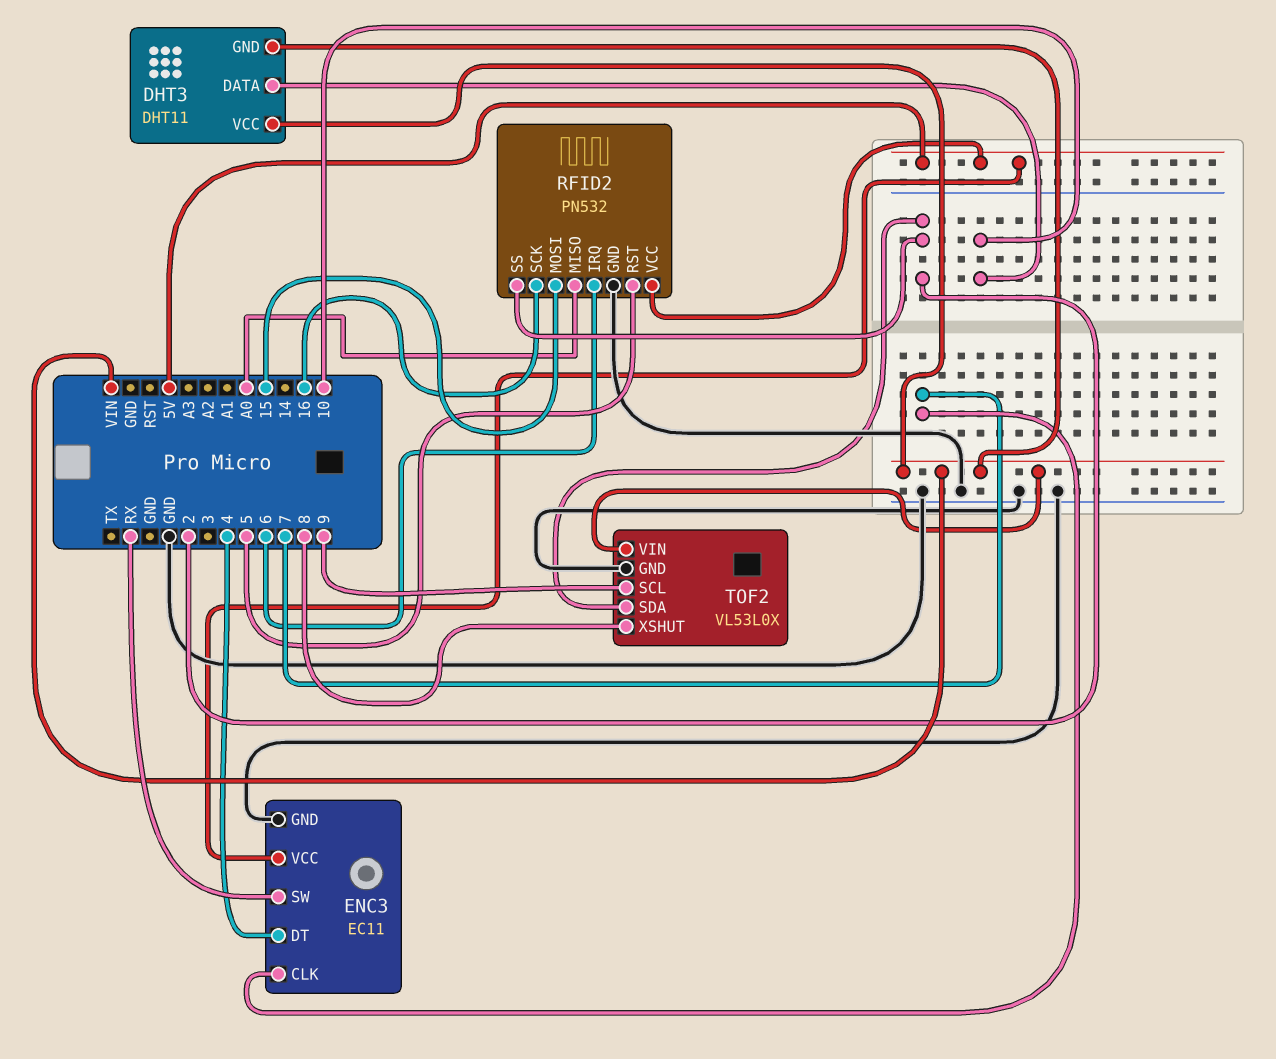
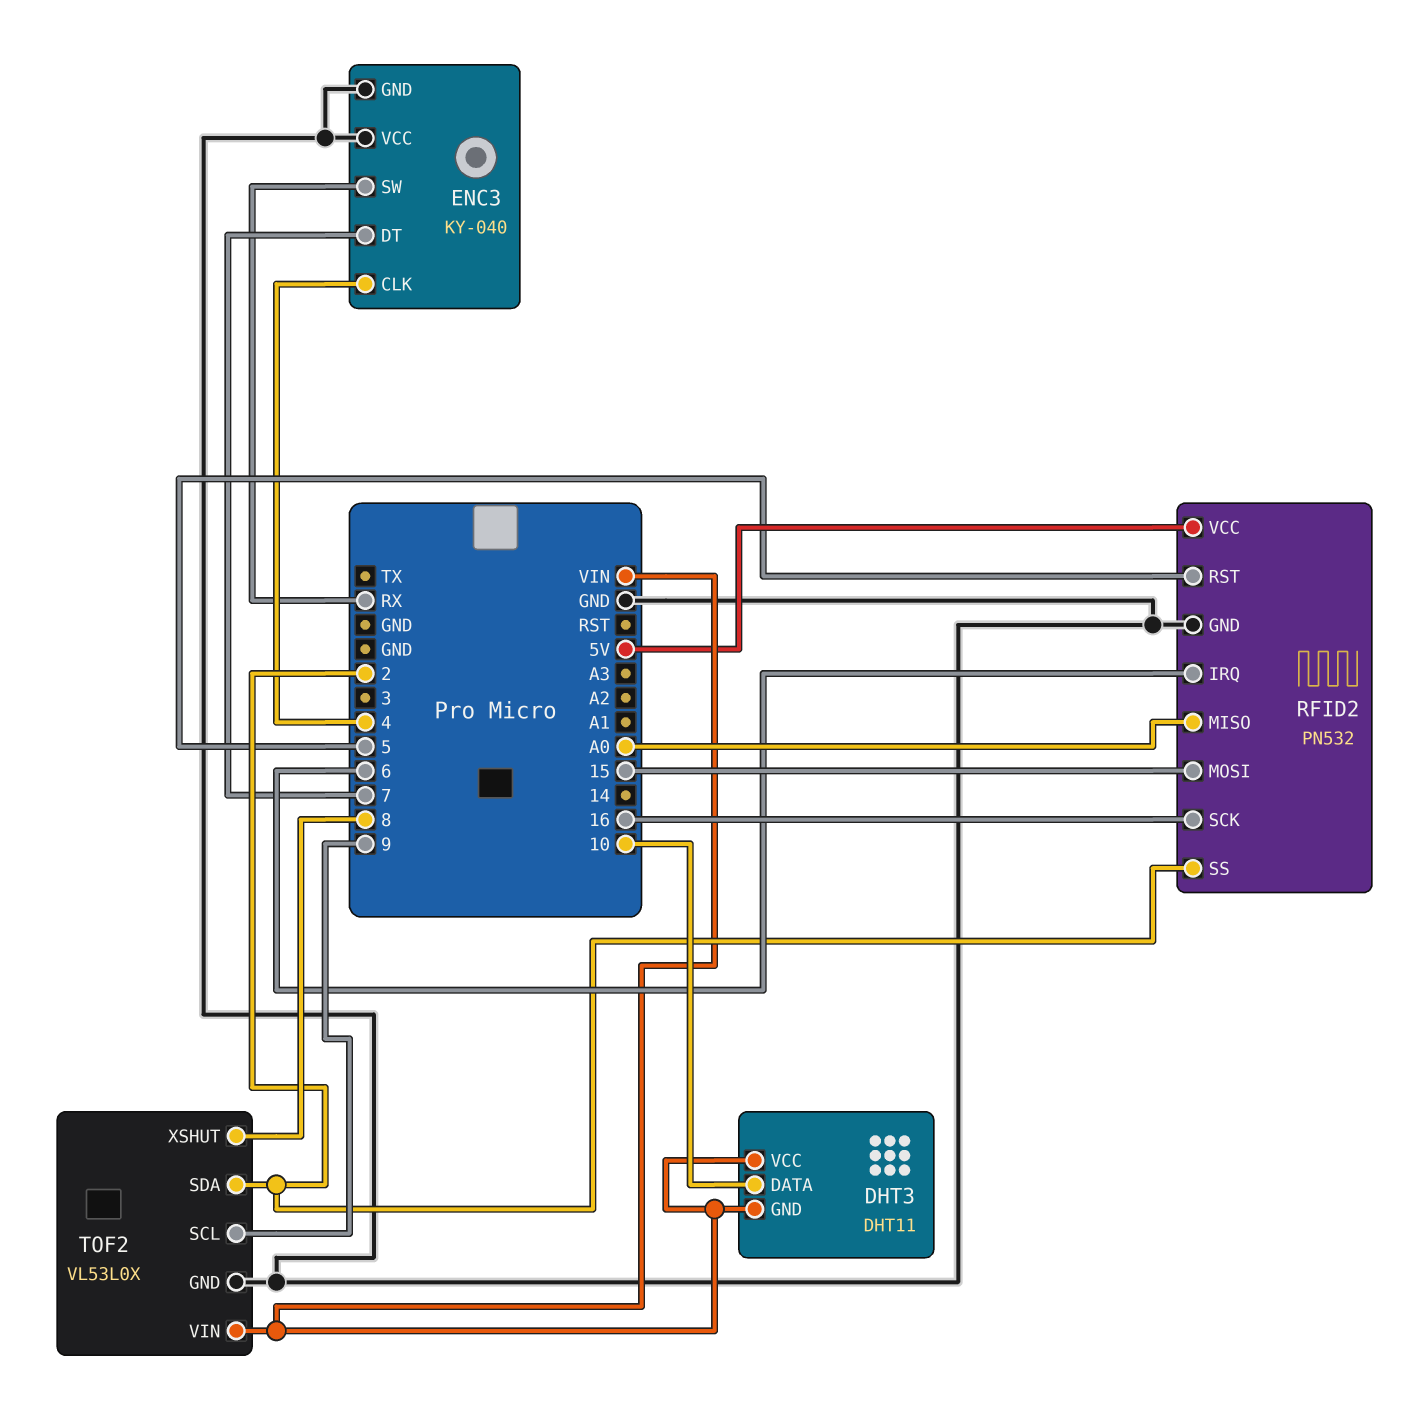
ENC3: EC11 -> KY-040
ENC3 pin CLK: 7 -> 4
ENC3 pin DT: 4 -> 7
ENC3 pin VCC: 5V -> GND

